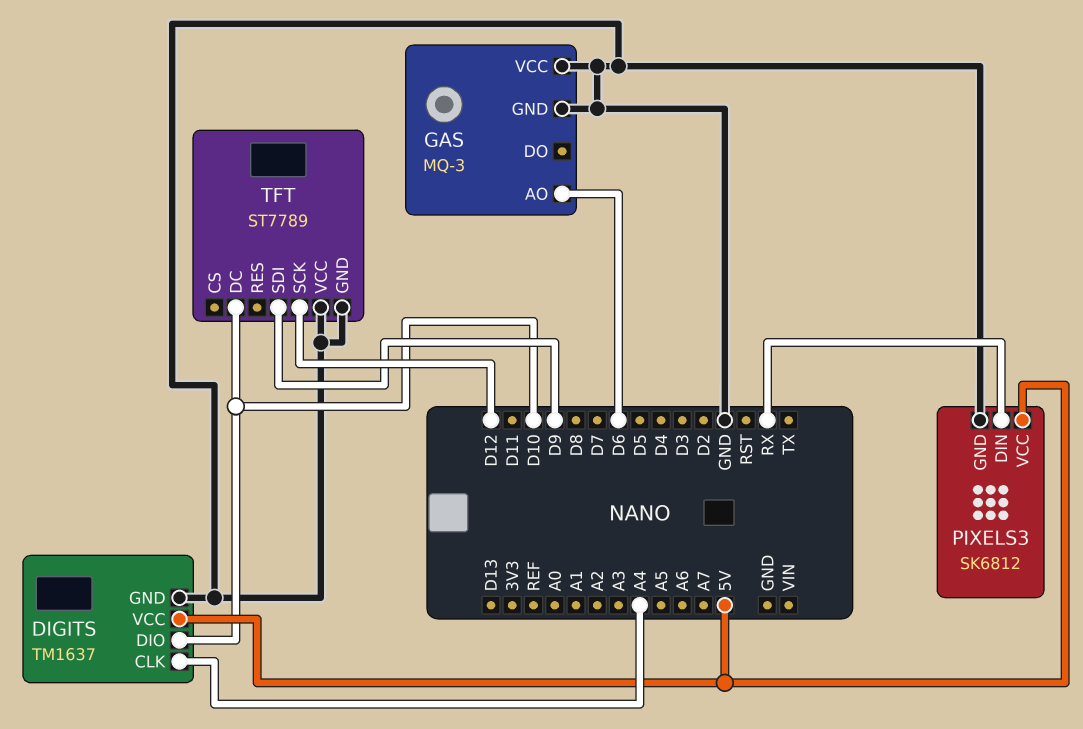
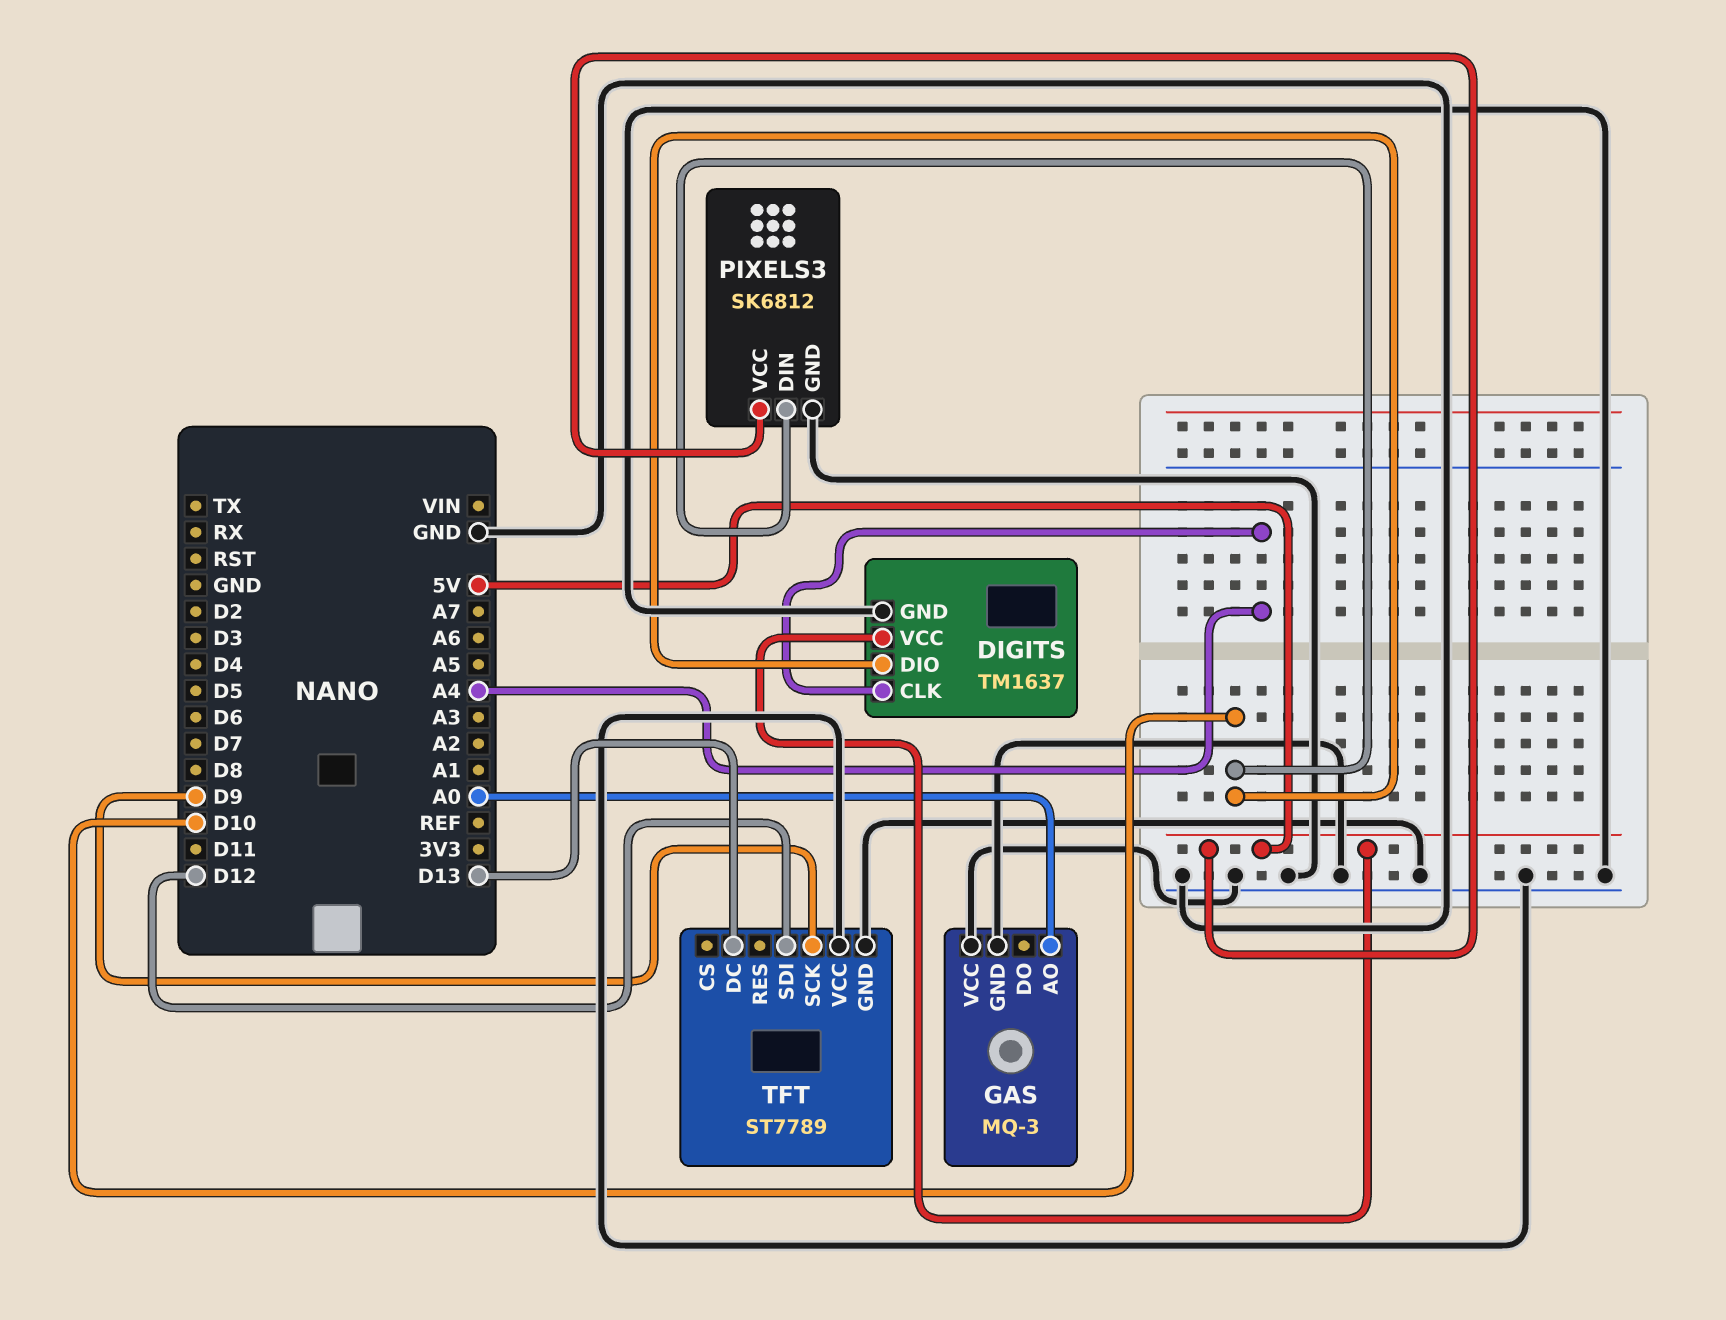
GAS pin AO: D6 -> A0
PIXELS3 pin DIN: RX -> D10
TFT pin DC: D10 -> D13
TFT pin SCK: D12 -> D9
TFT pin SDI: D9 -> D12

